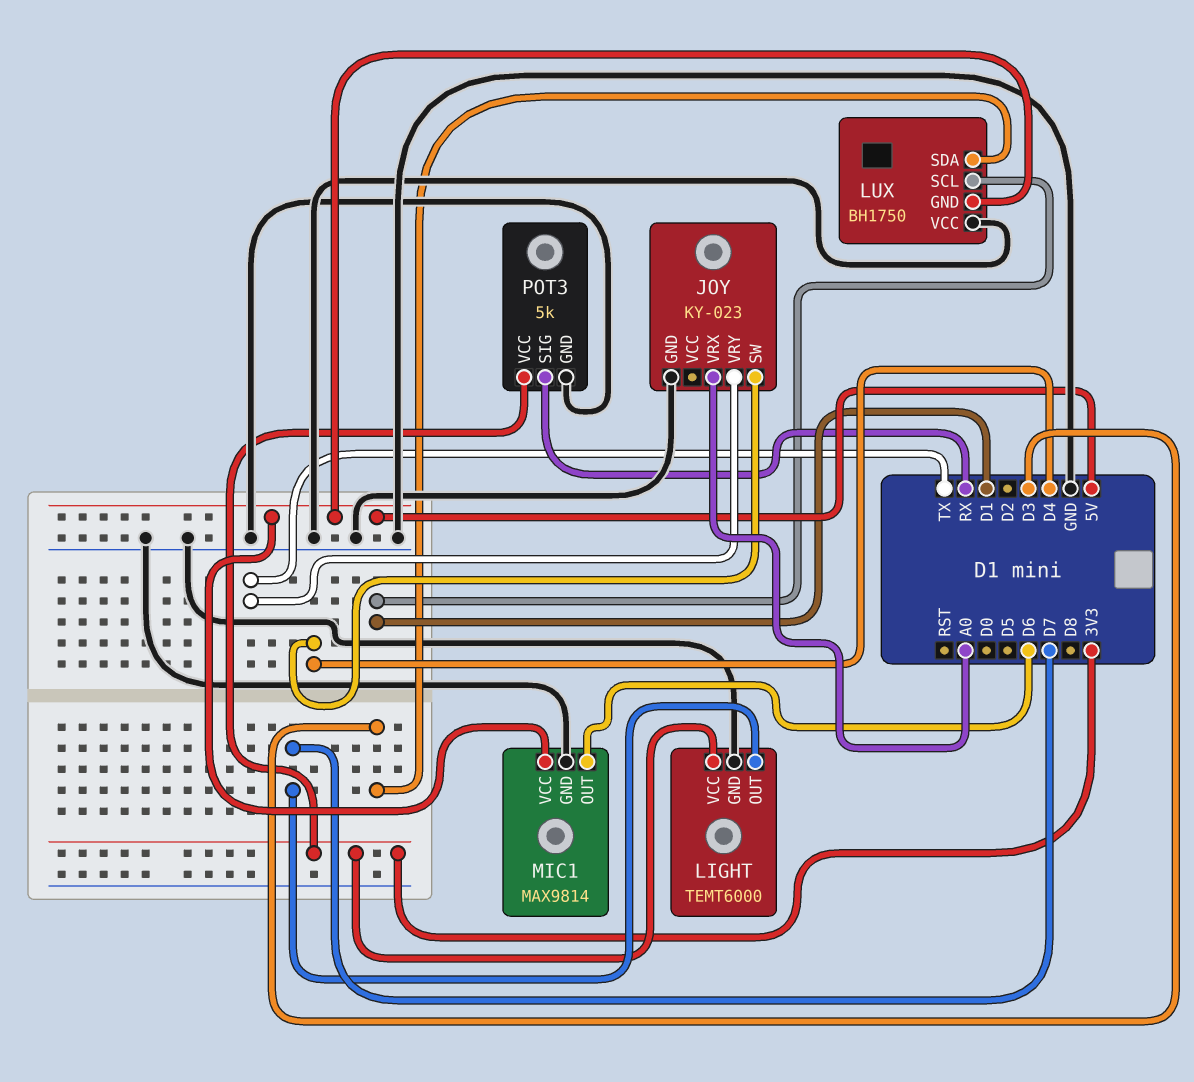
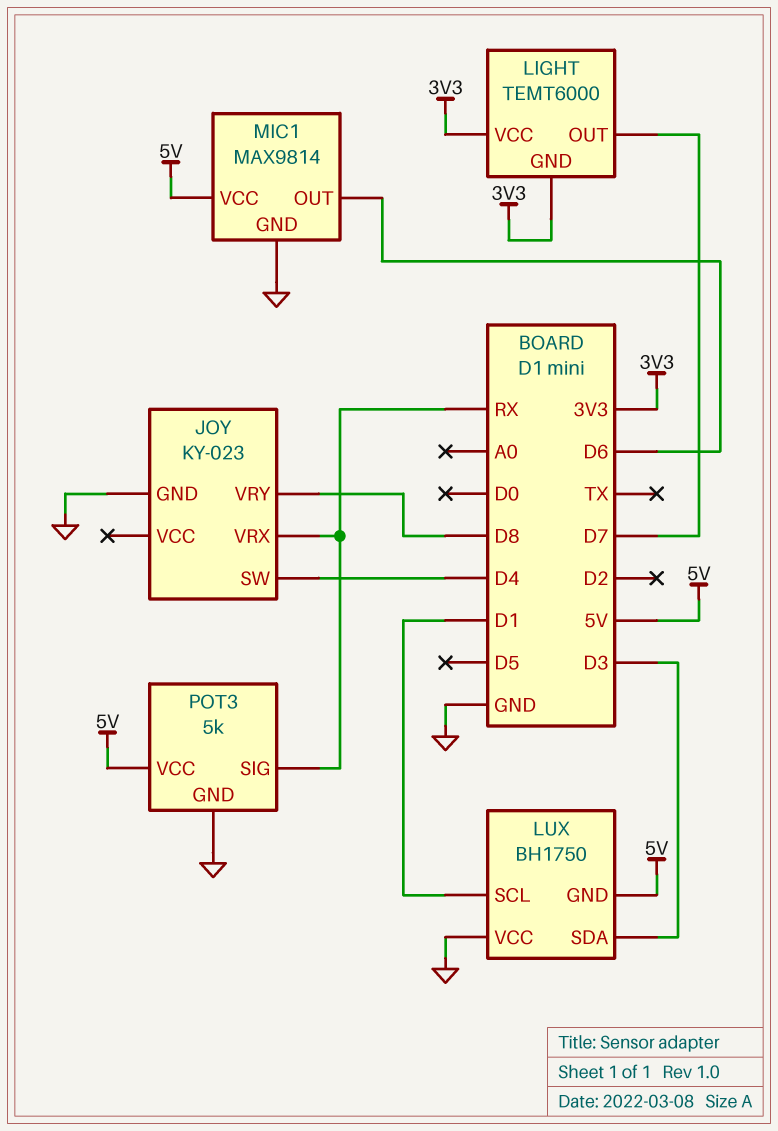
JOY pin VRX: A0 -> RX
JOY pin VRY: TX -> D8
LIGHT pin GND: GND -> 3V3
POT3 pin VCC: 3V3 -> 5V

